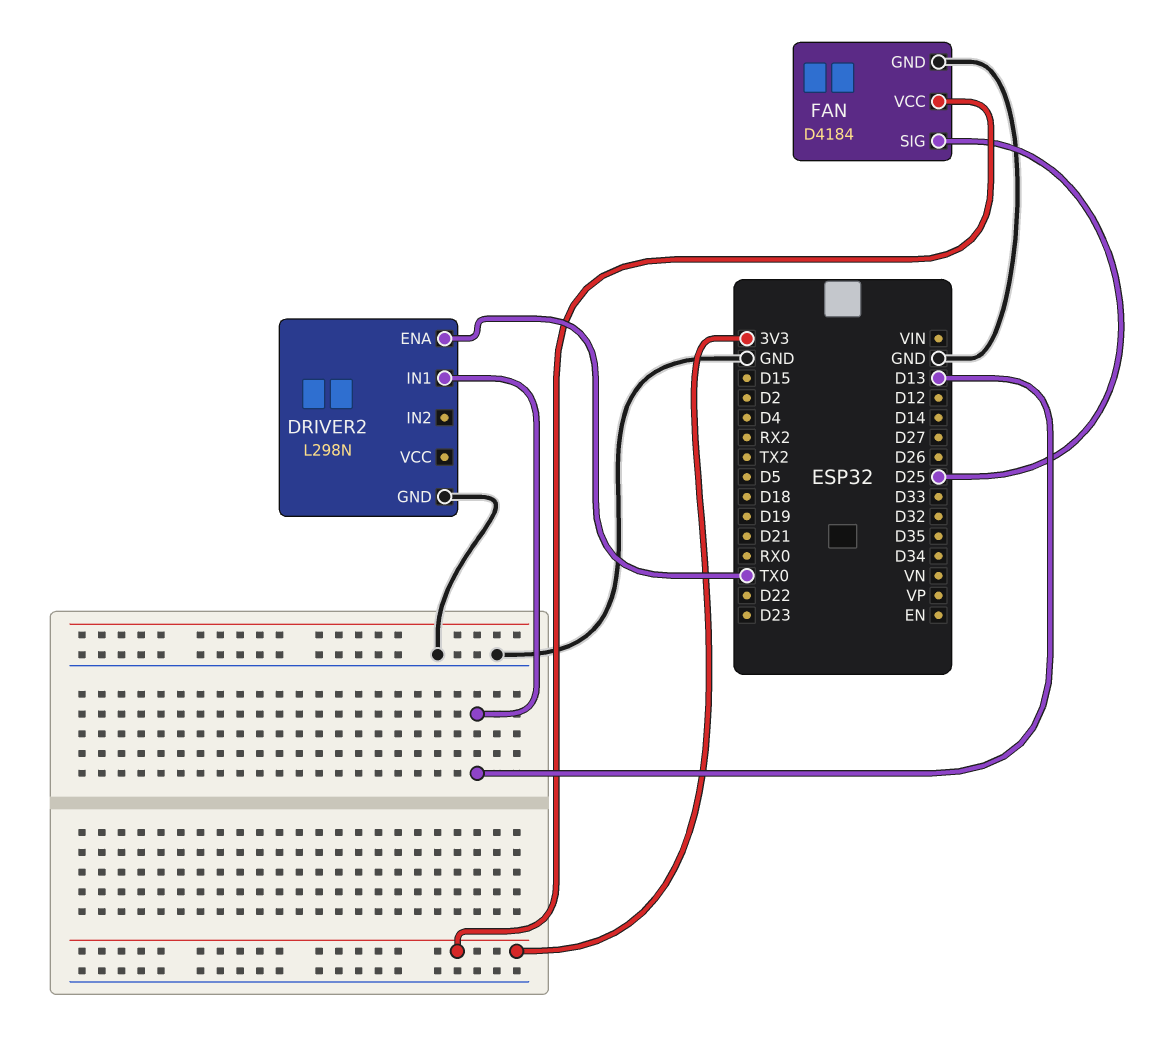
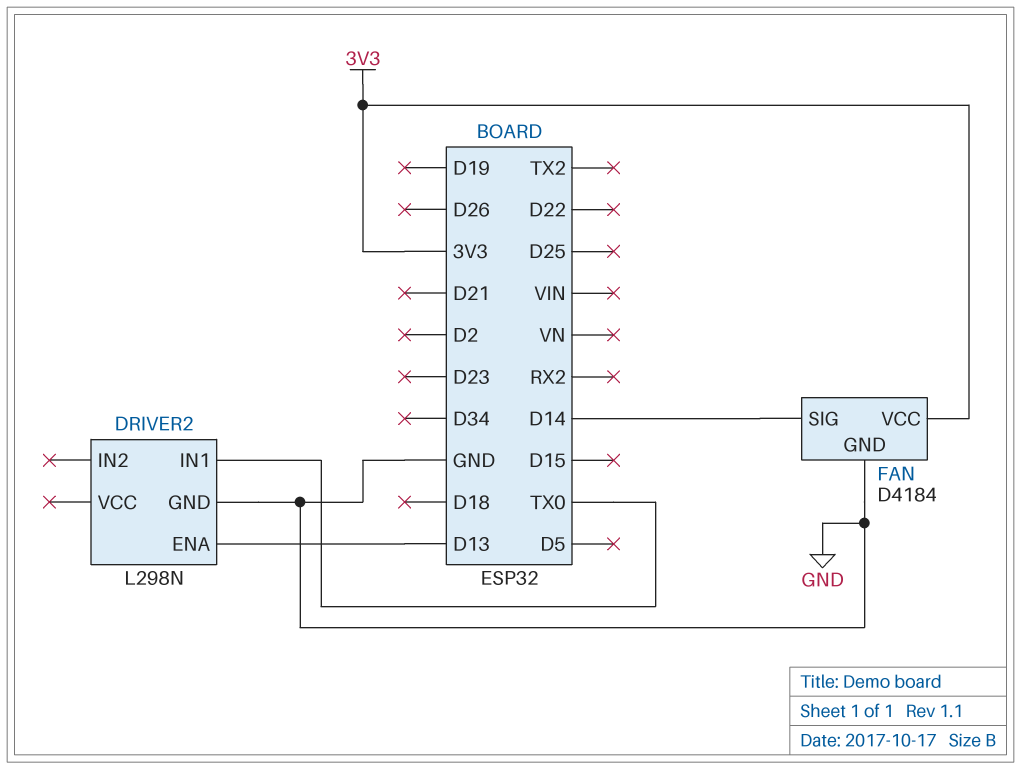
DRIVER2 pin ENA: TX0 -> D13
DRIVER2 pin IN1: D13 -> TX0
FAN pin SIG: D25 -> D14

